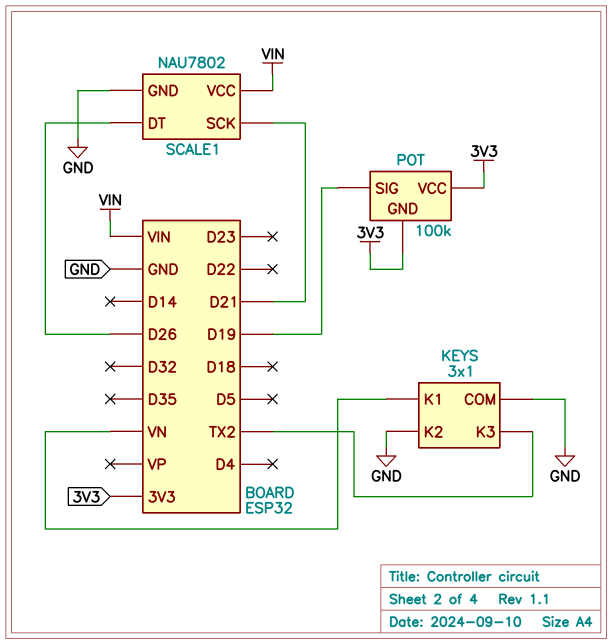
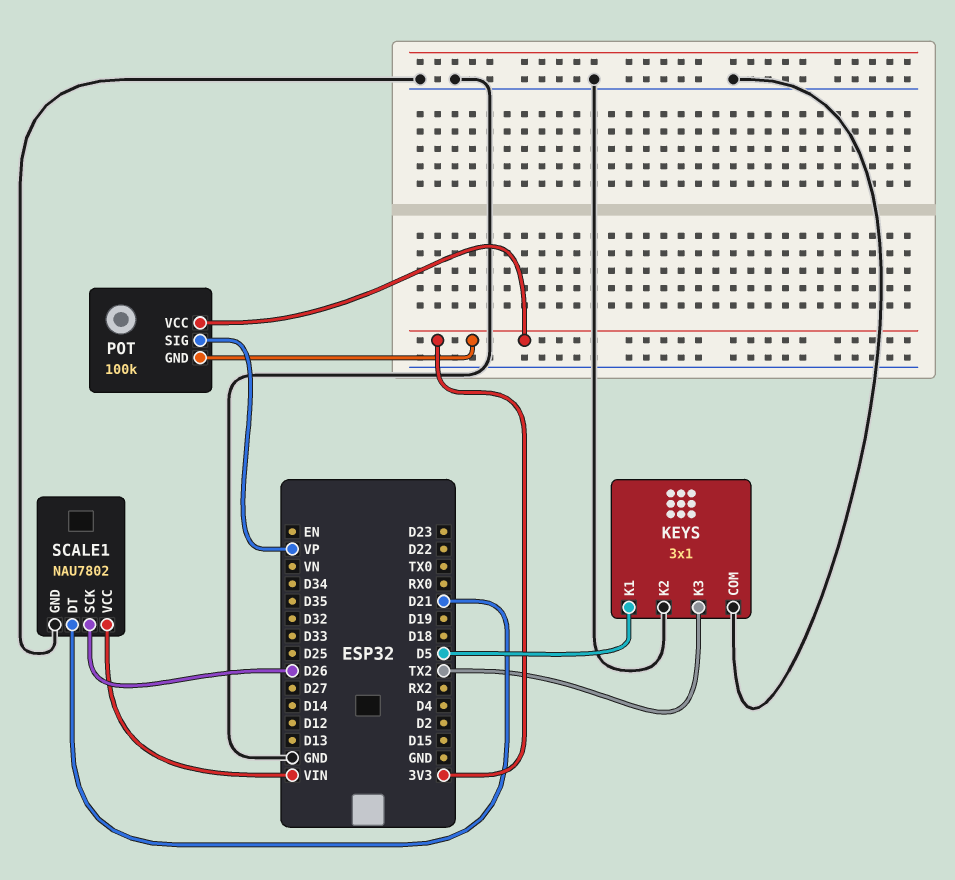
KEYS pin K1: VN -> D5
POT pin SIG: D19 -> VP
SCALE1 pin DT: D26 -> D21
SCALE1 pin SCK: D21 -> D26

